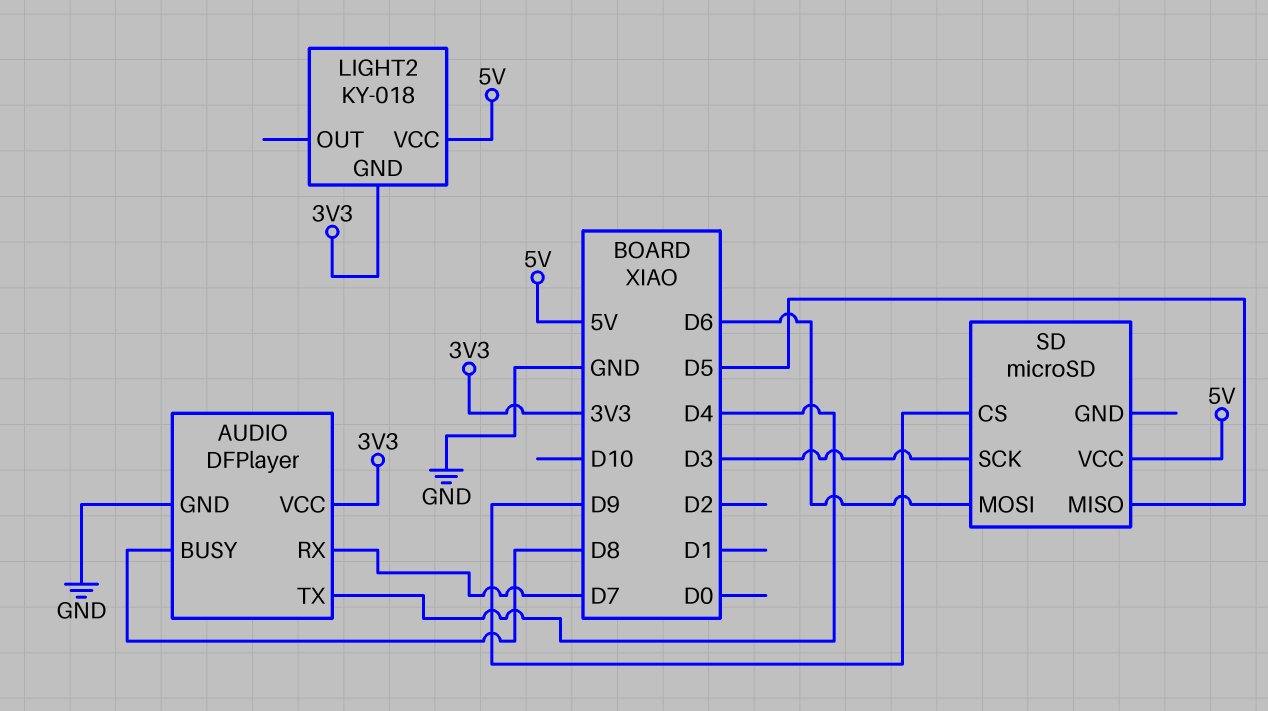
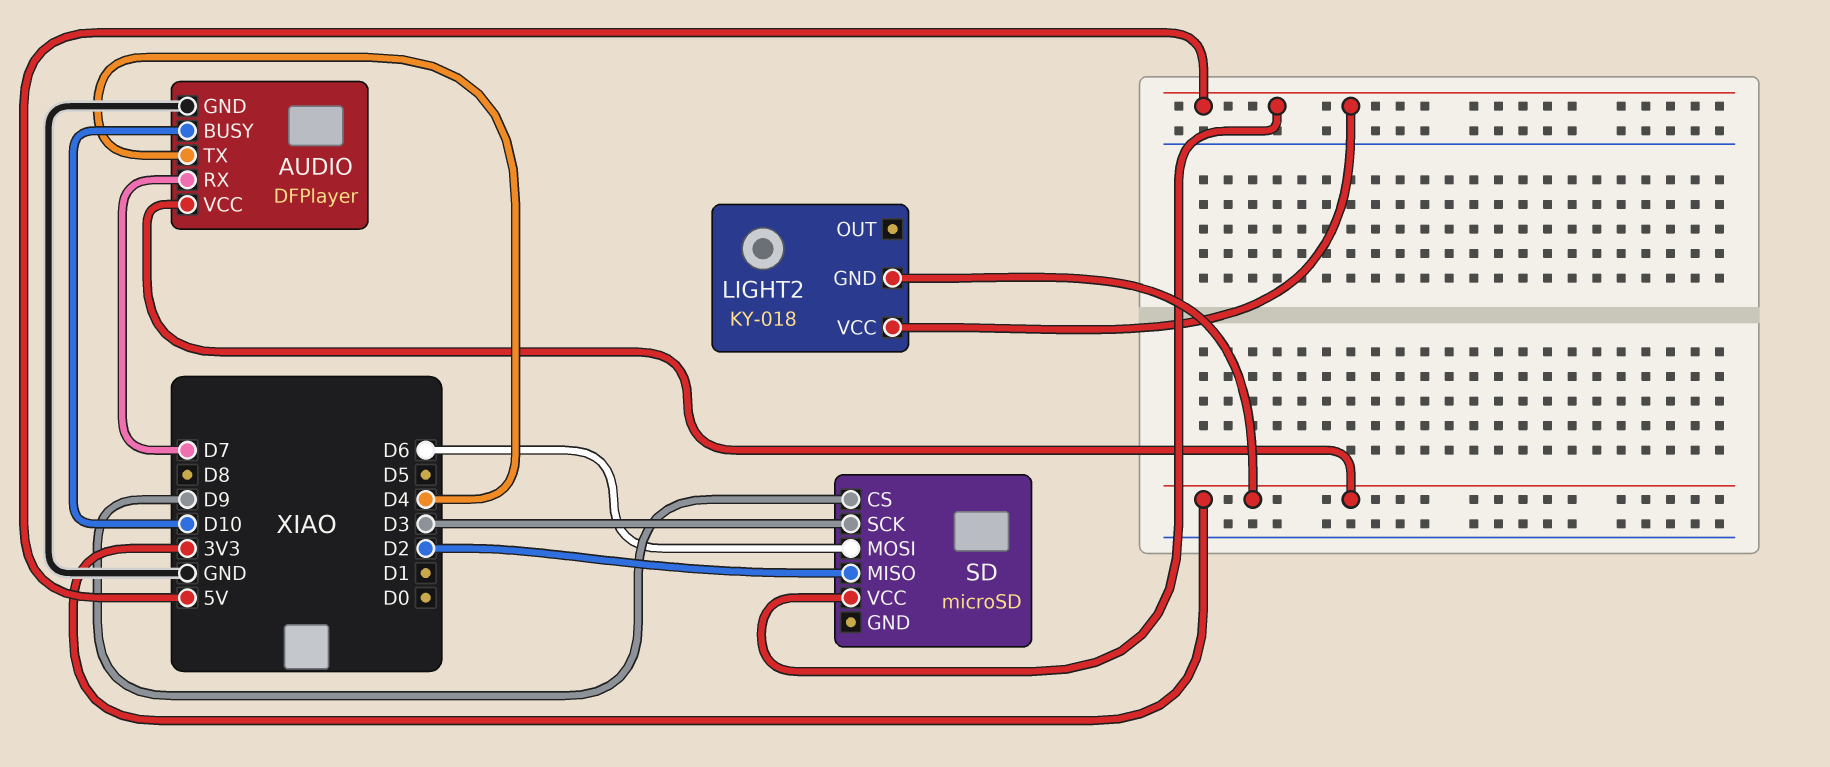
AUDIO pin BUSY: D8 -> D10
SD pin MISO: D5 -> D2

